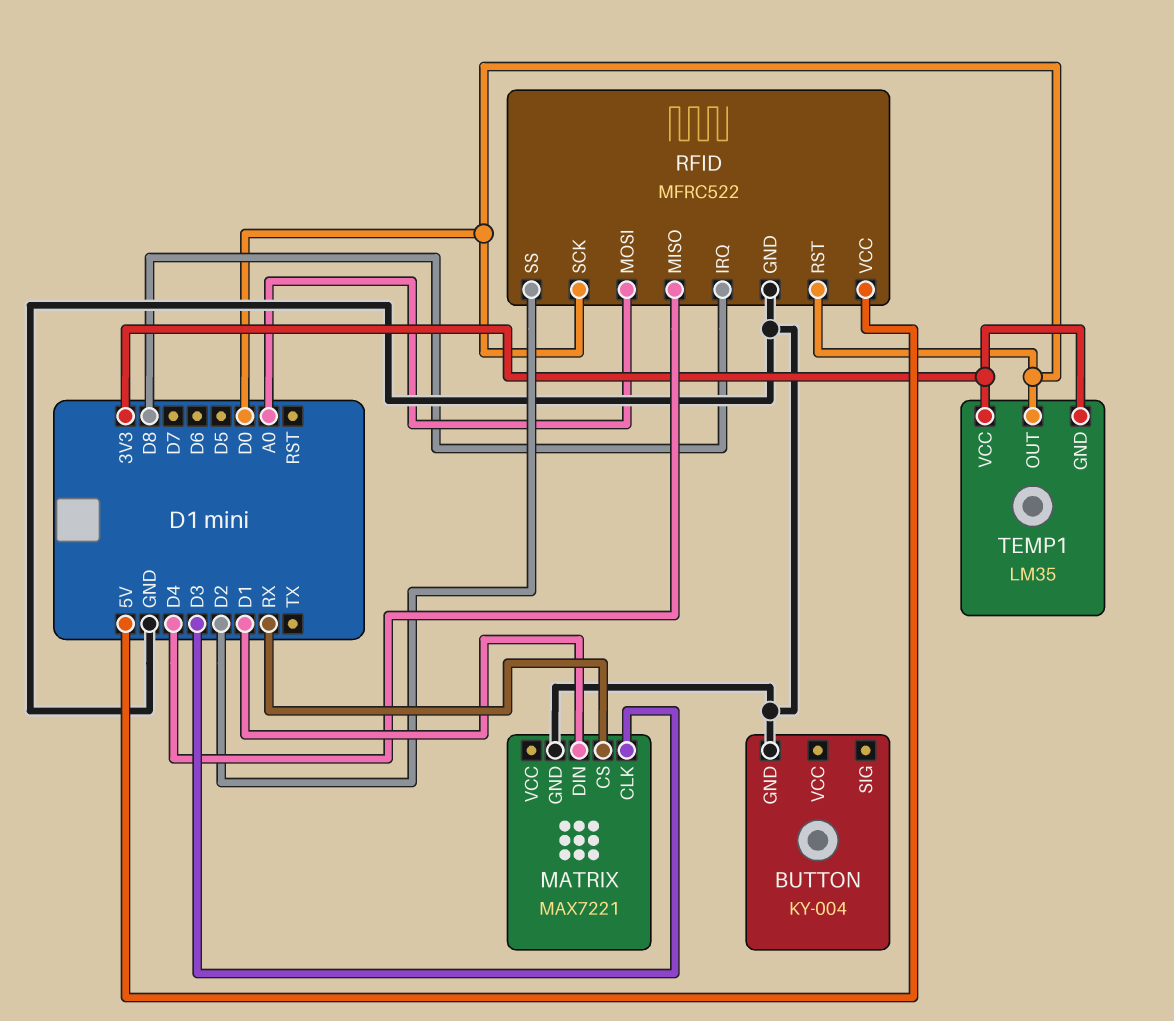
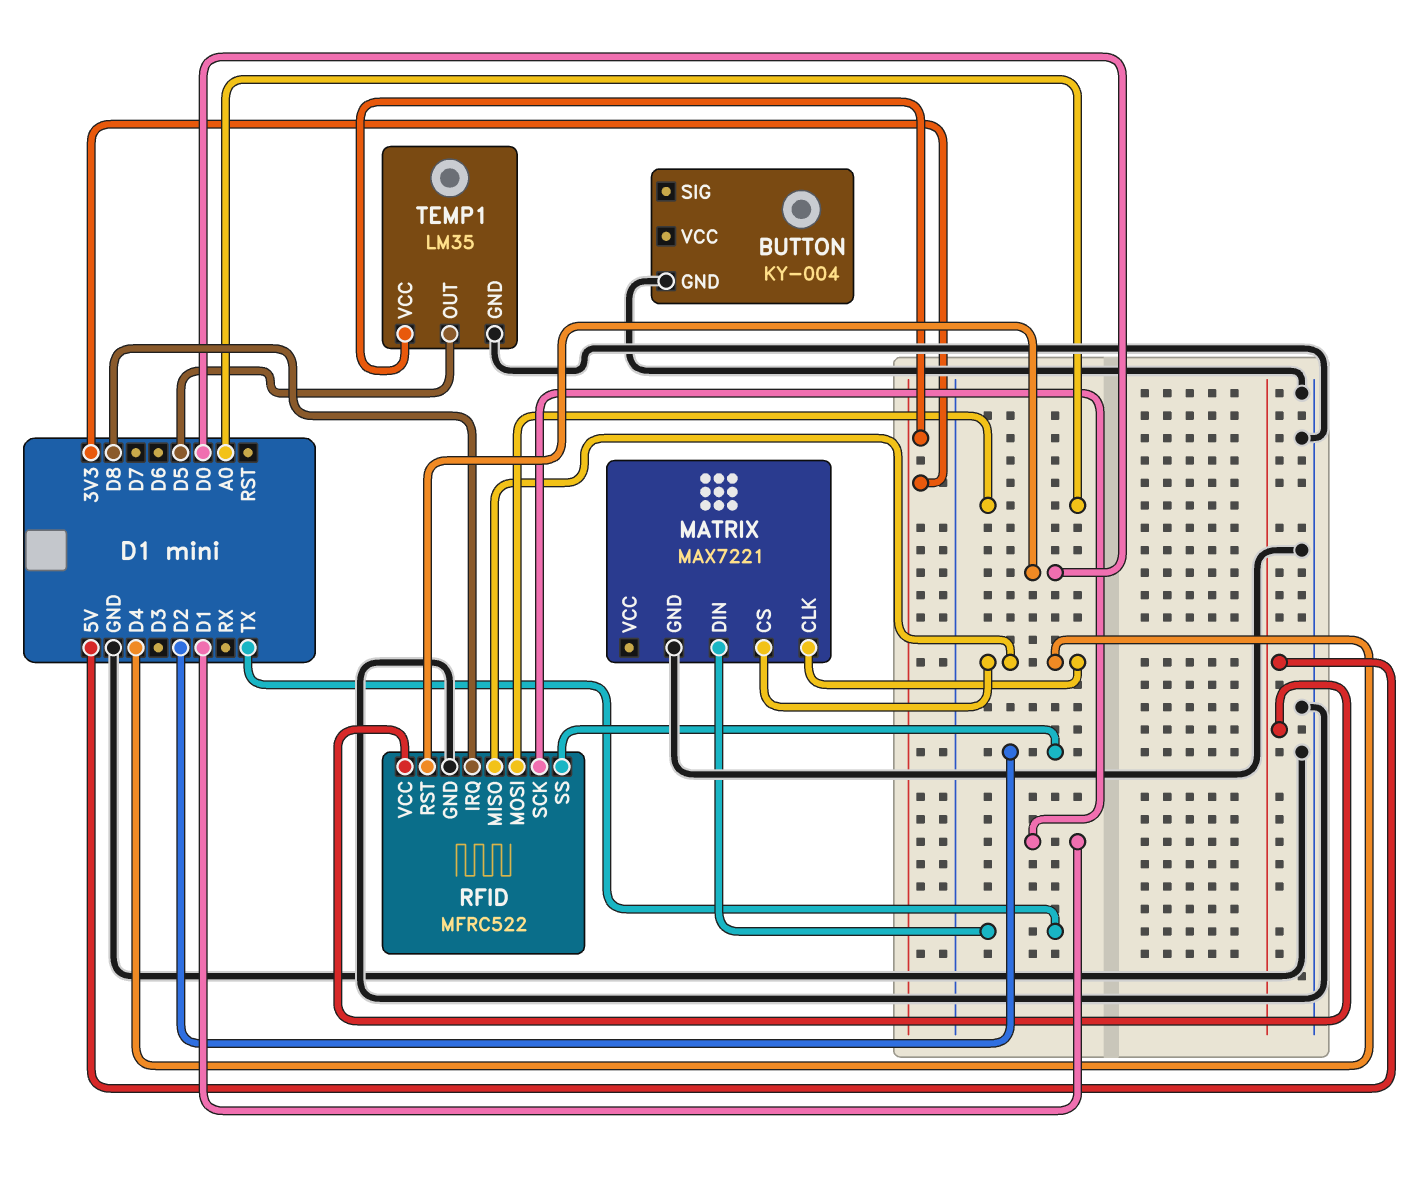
MATRIX pin CLK: D3 -> D4
MATRIX pin CS: RX -> D4
MATRIX pin DIN: D1 -> TX
RFID pin SCK: D0 -> D1
TEMP1 pin GND: 3V3 -> GND
TEMP1 pin OUT: D0 -> D5

